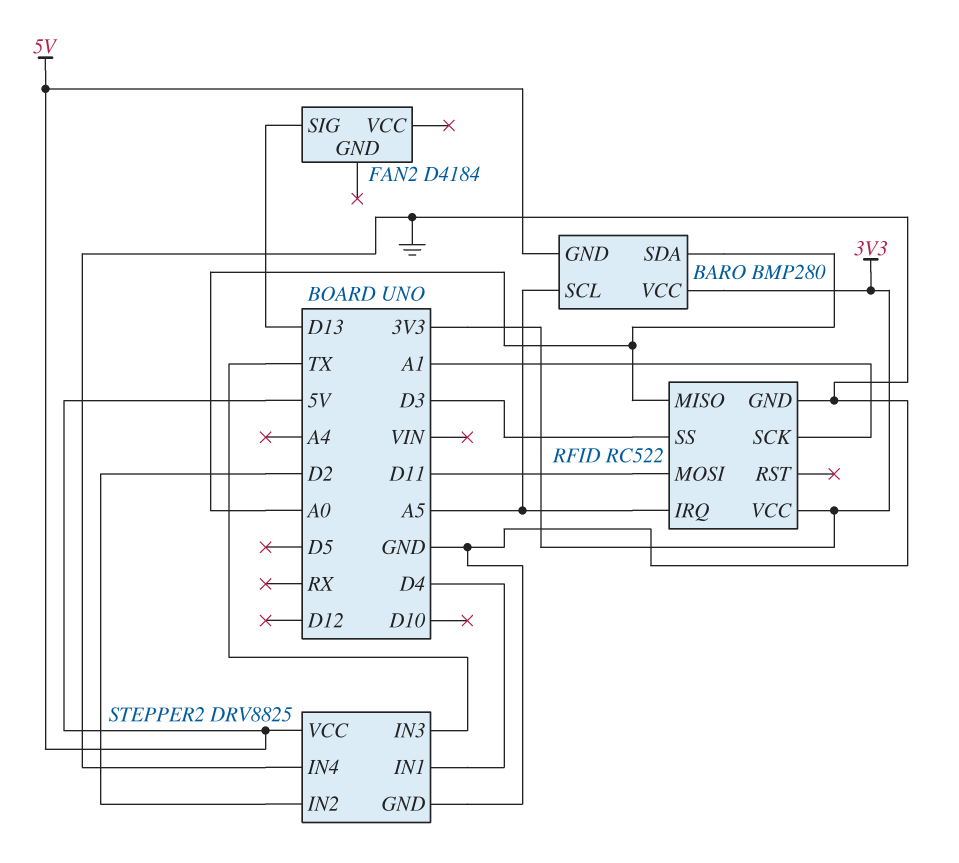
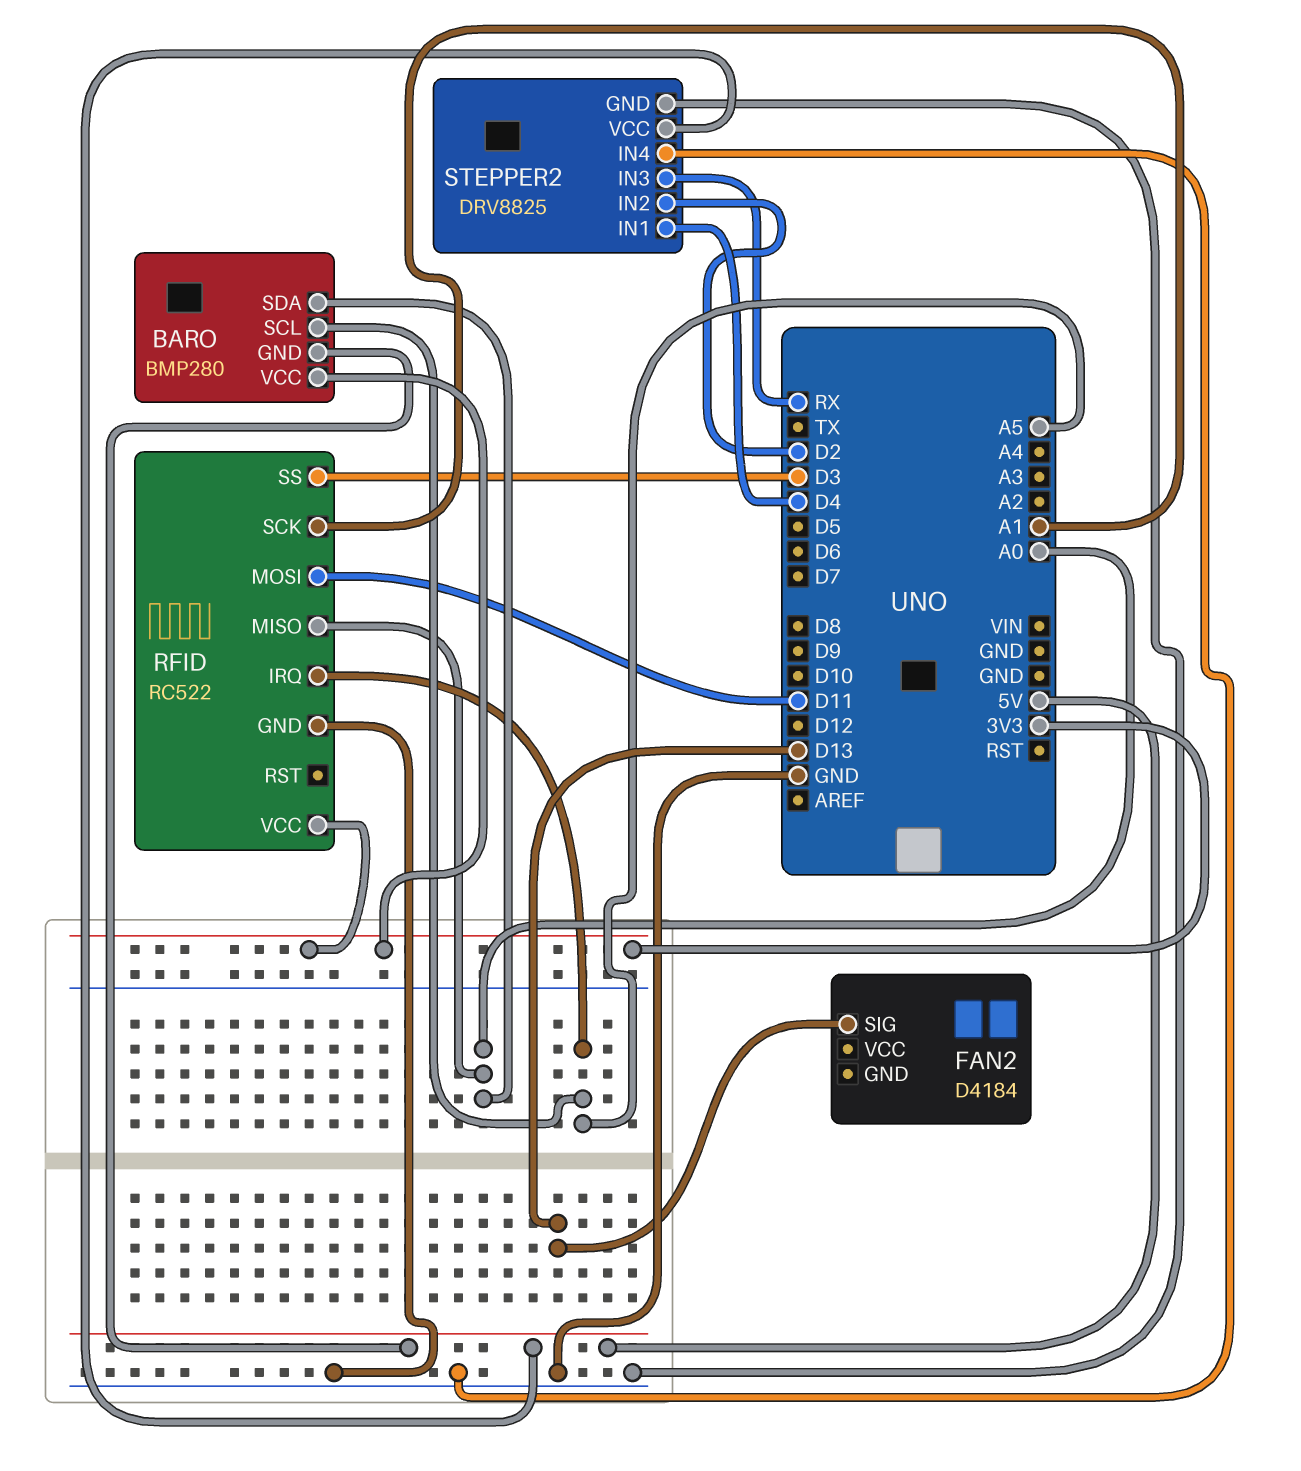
STEPPER2 pin IN3: TX -> RX

